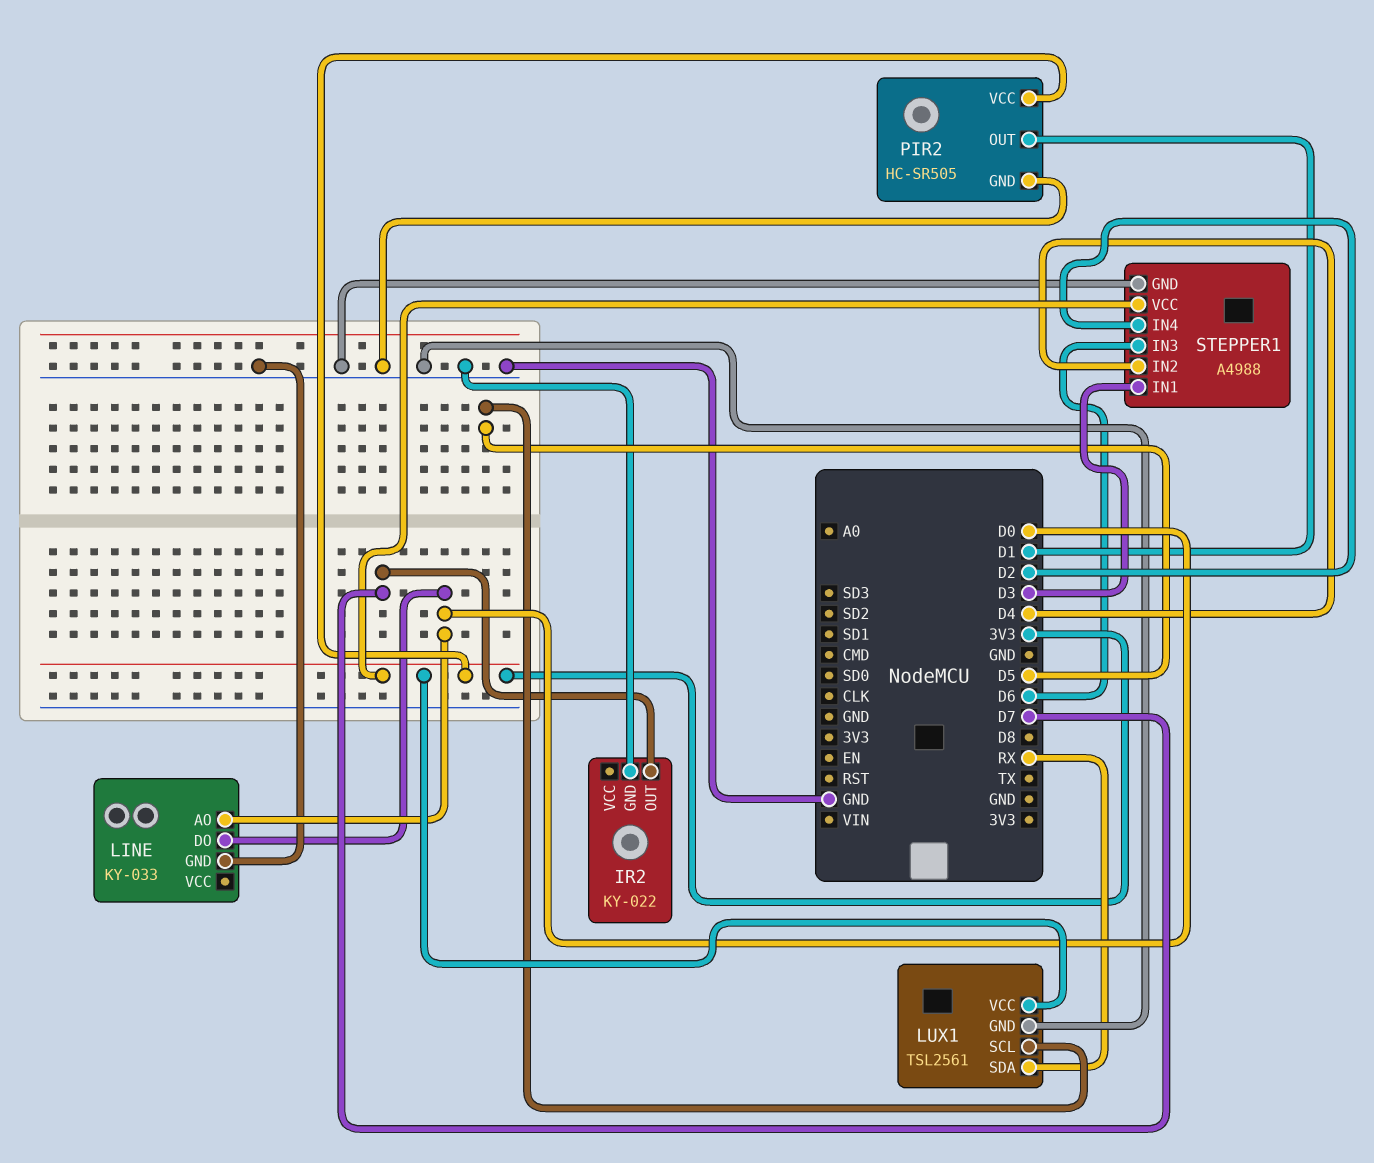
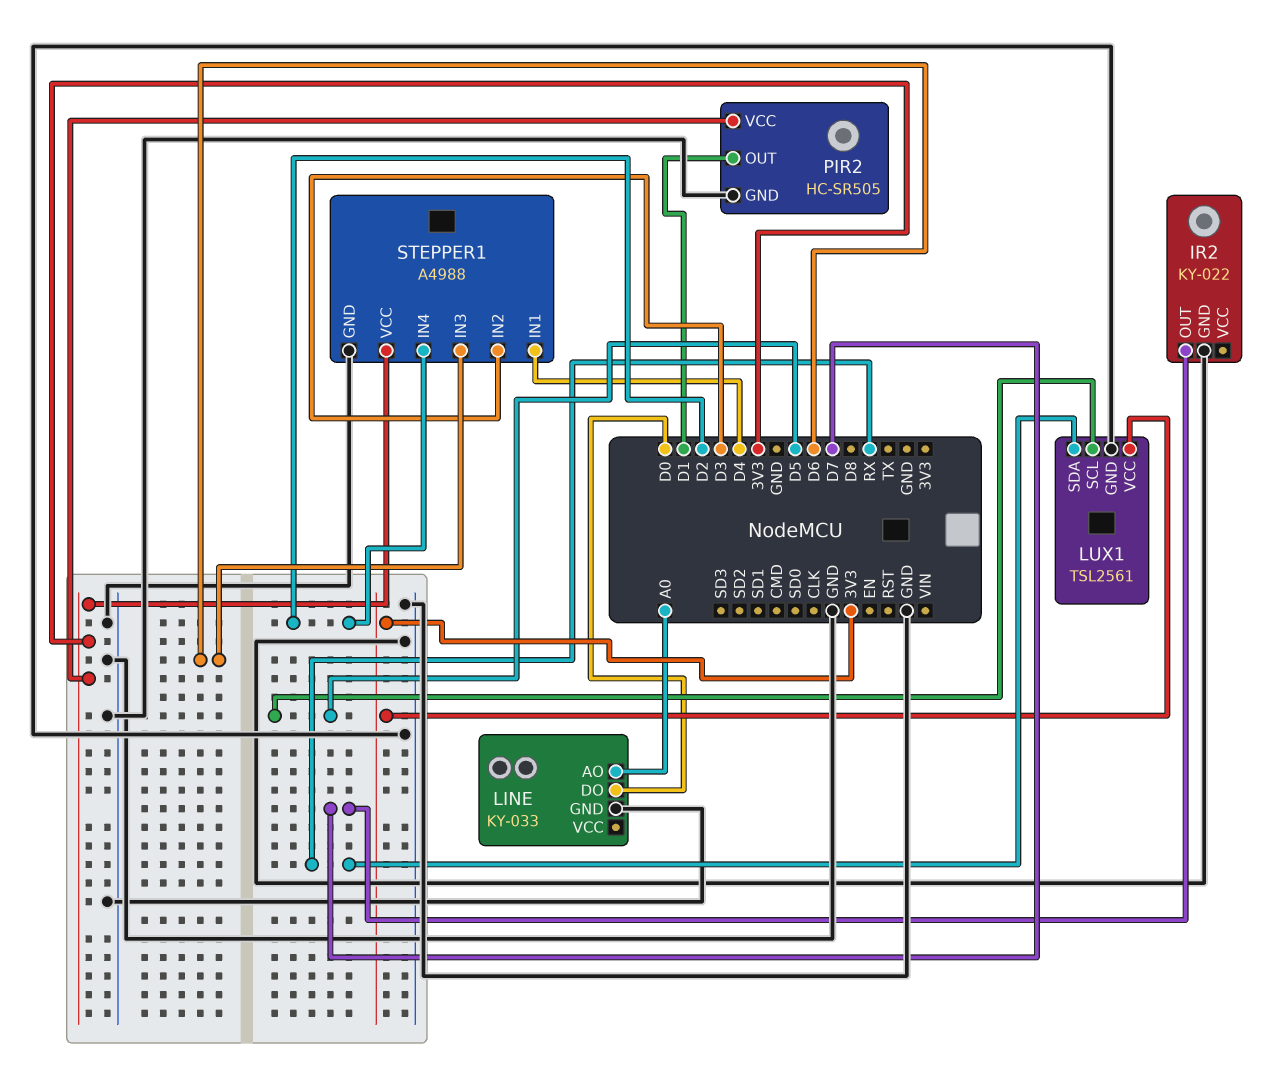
LINE pin AO: D0 -> A0
STEPPER1 pin IN1: D3 -> D4
STEPPER1 pin IN2: D4 -> D3

